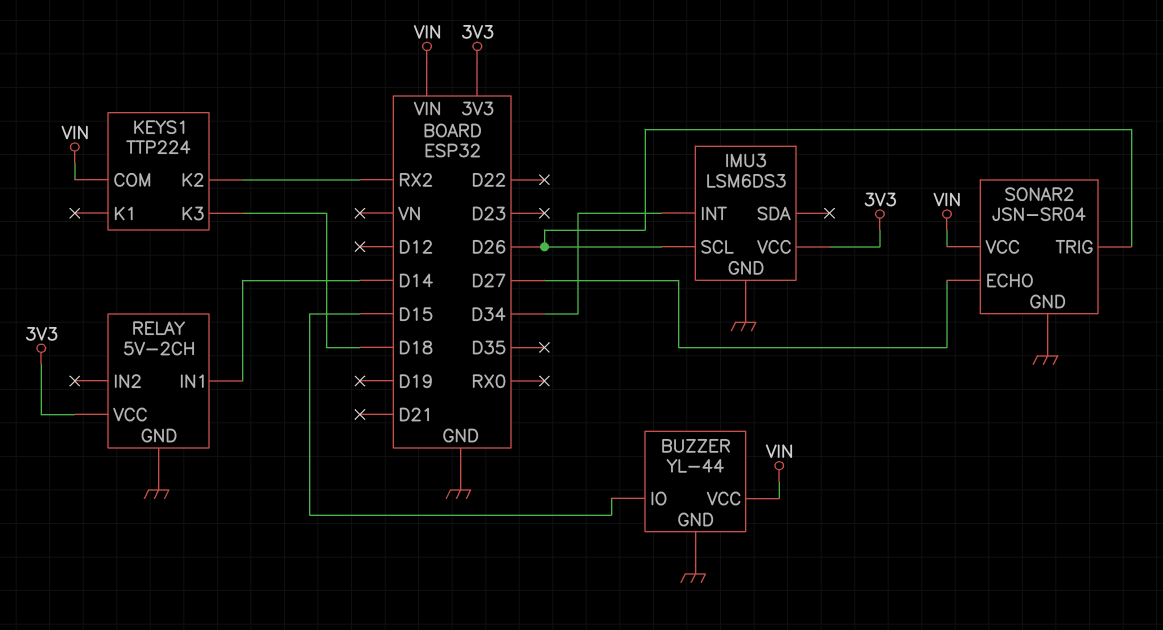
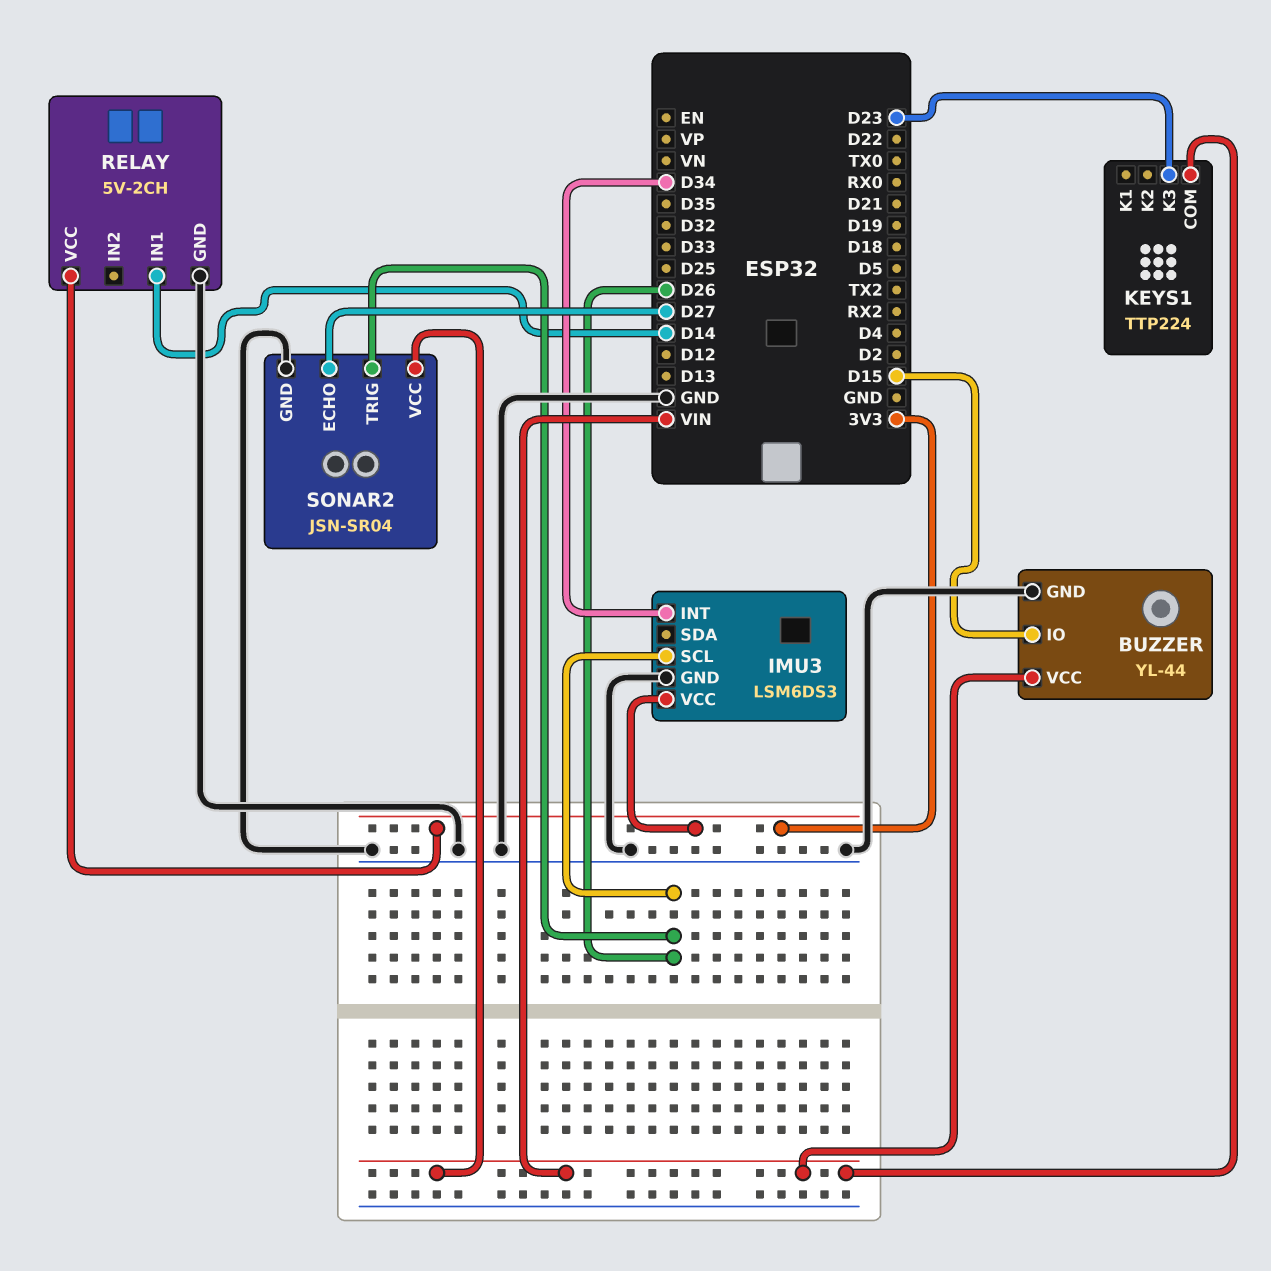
KEYS1 pin K2: RX2 -> none
KEYS1 pin K3: D18 -> D23

